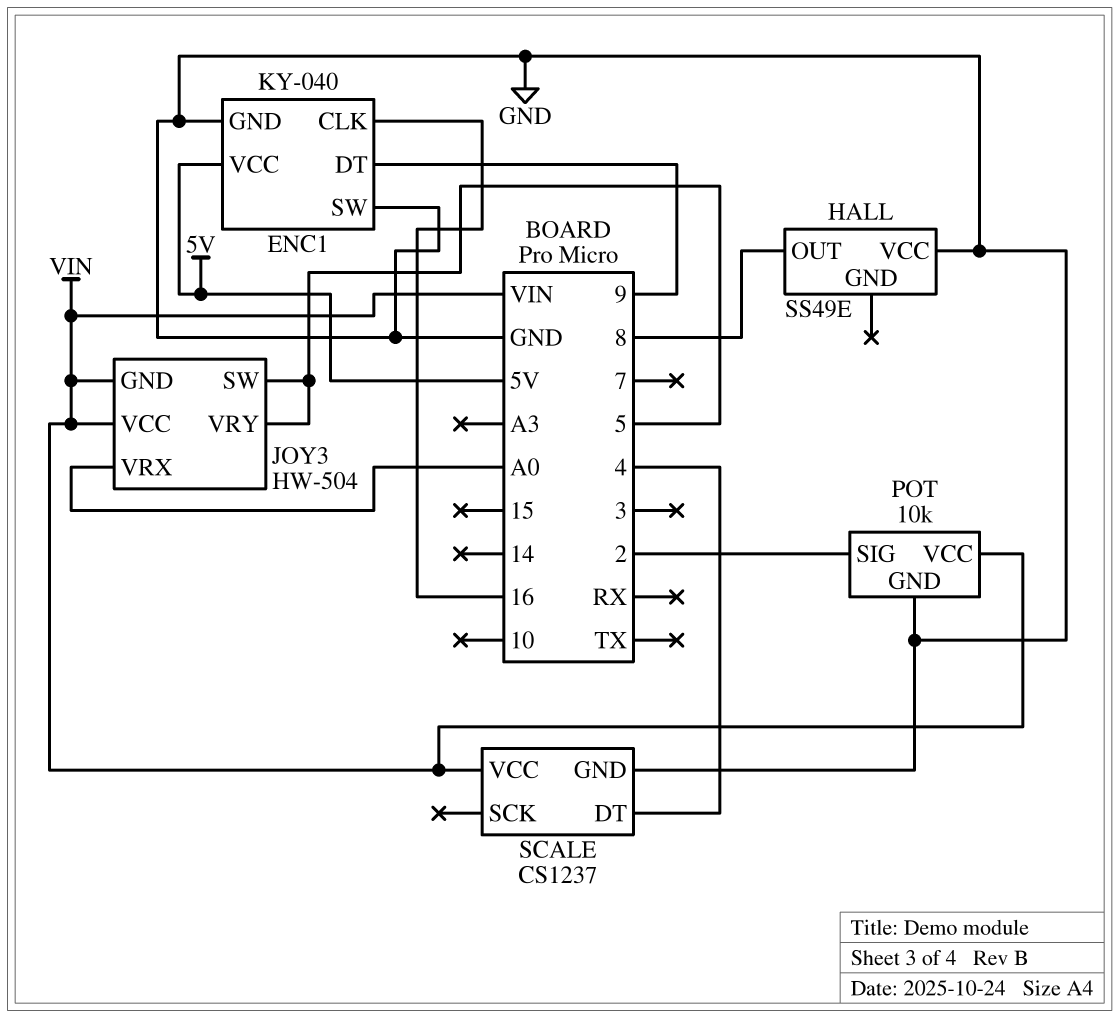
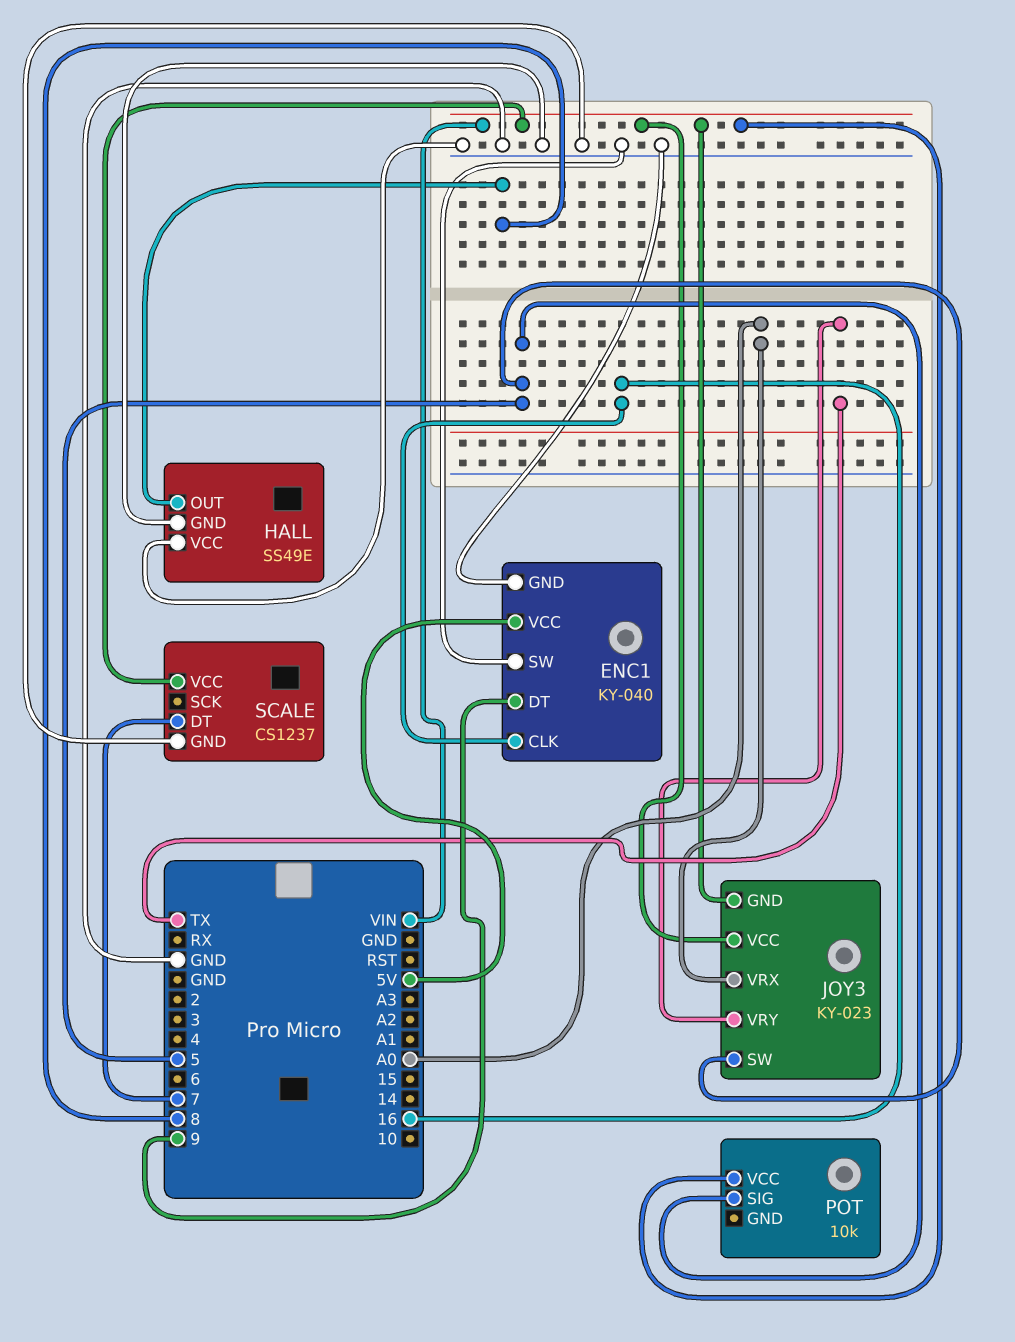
HALL pin GND: none -> GND
JOY3: HW-504 -> KY-023
JOY3 pin VRY: 5 -> TX
POT pin GND: GND -> none
POT pin SIG: 2 -> 5
SCALE pin DT: 4 -> 7

